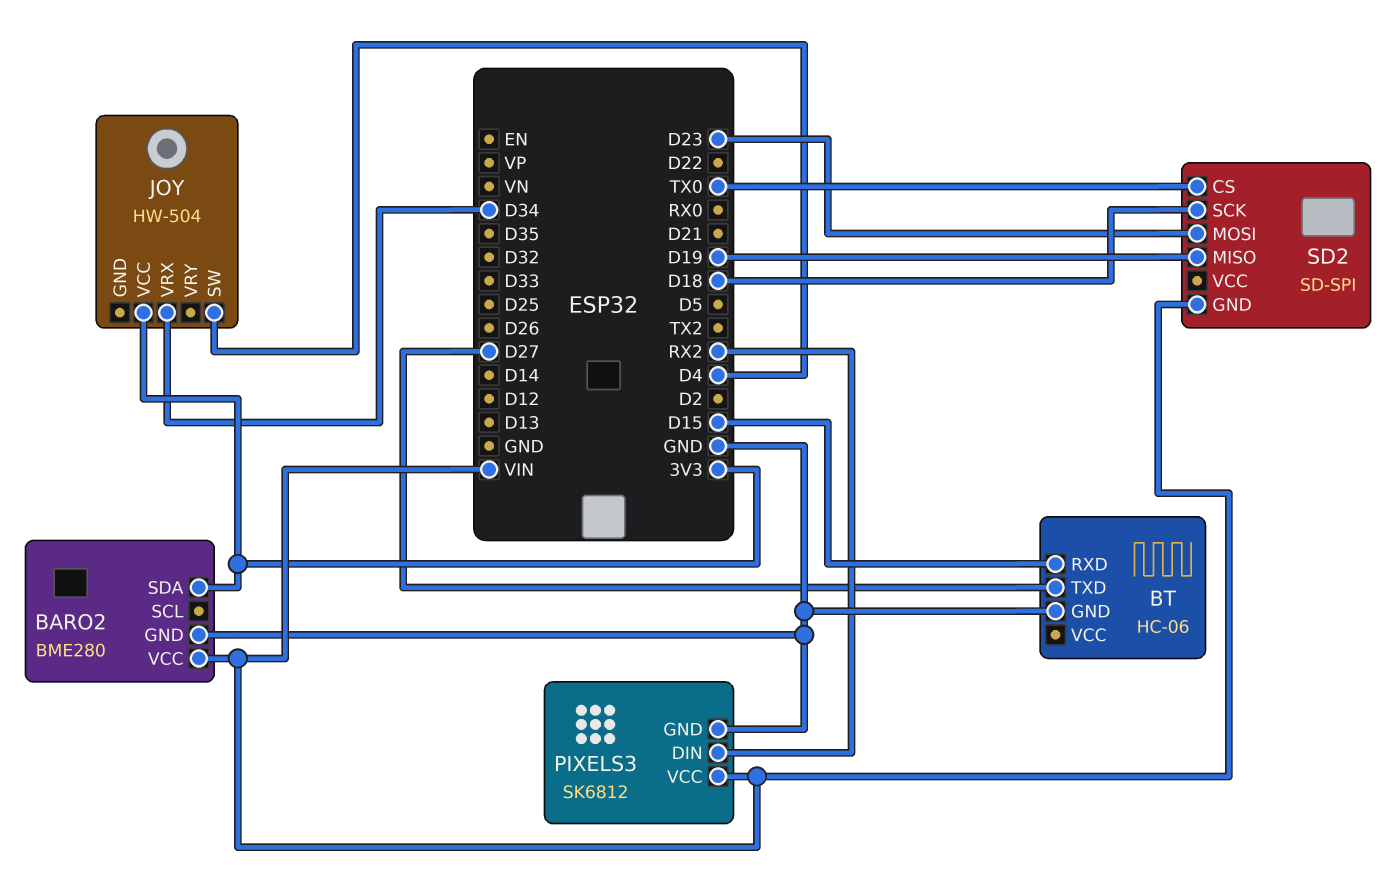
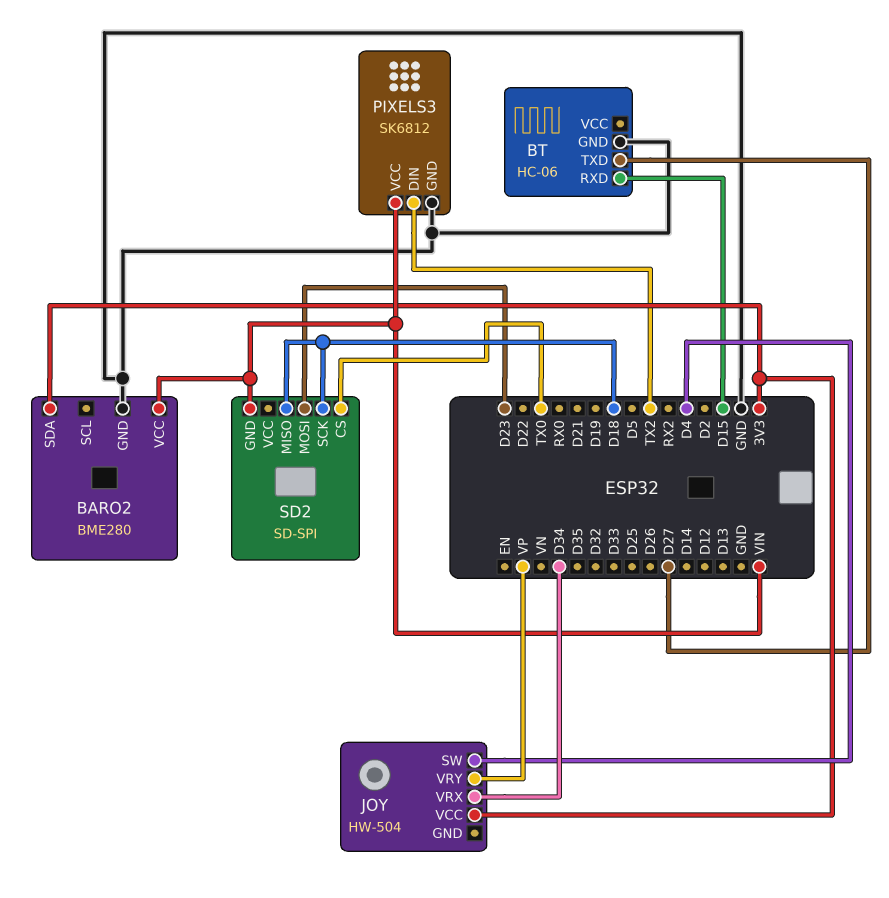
JOY pin VRY: none -> VP
PIXELS3 pin DIN: RX2 -> TX2
SD2 pin MISO: D19 -> D18

